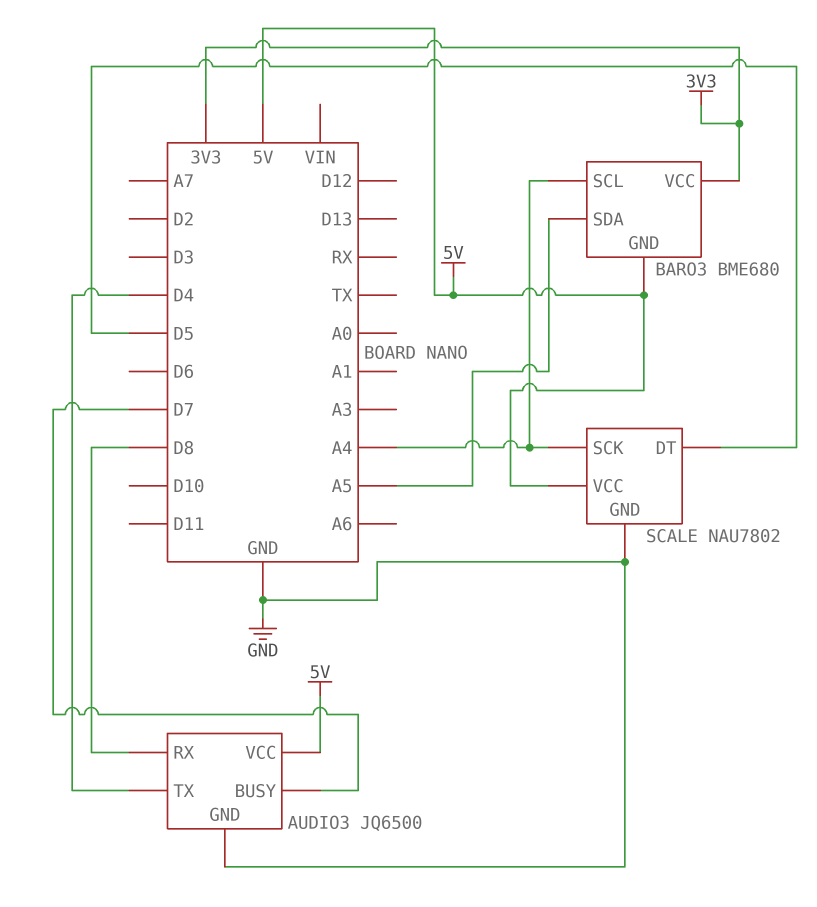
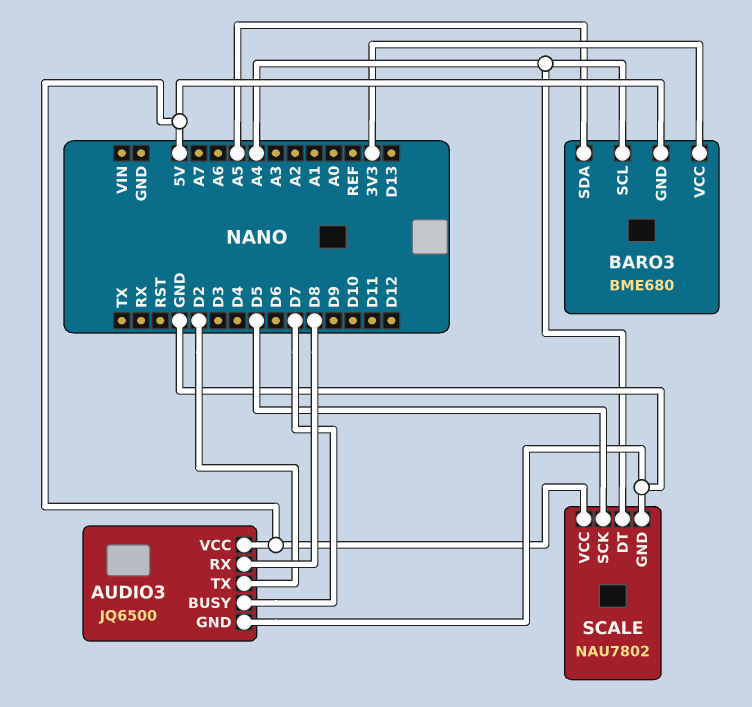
AUDIO3 pin TX: D4 -> D2
SCALE pin DT: D5 -> A4
SCALE pin SCK: A4 -> D5

